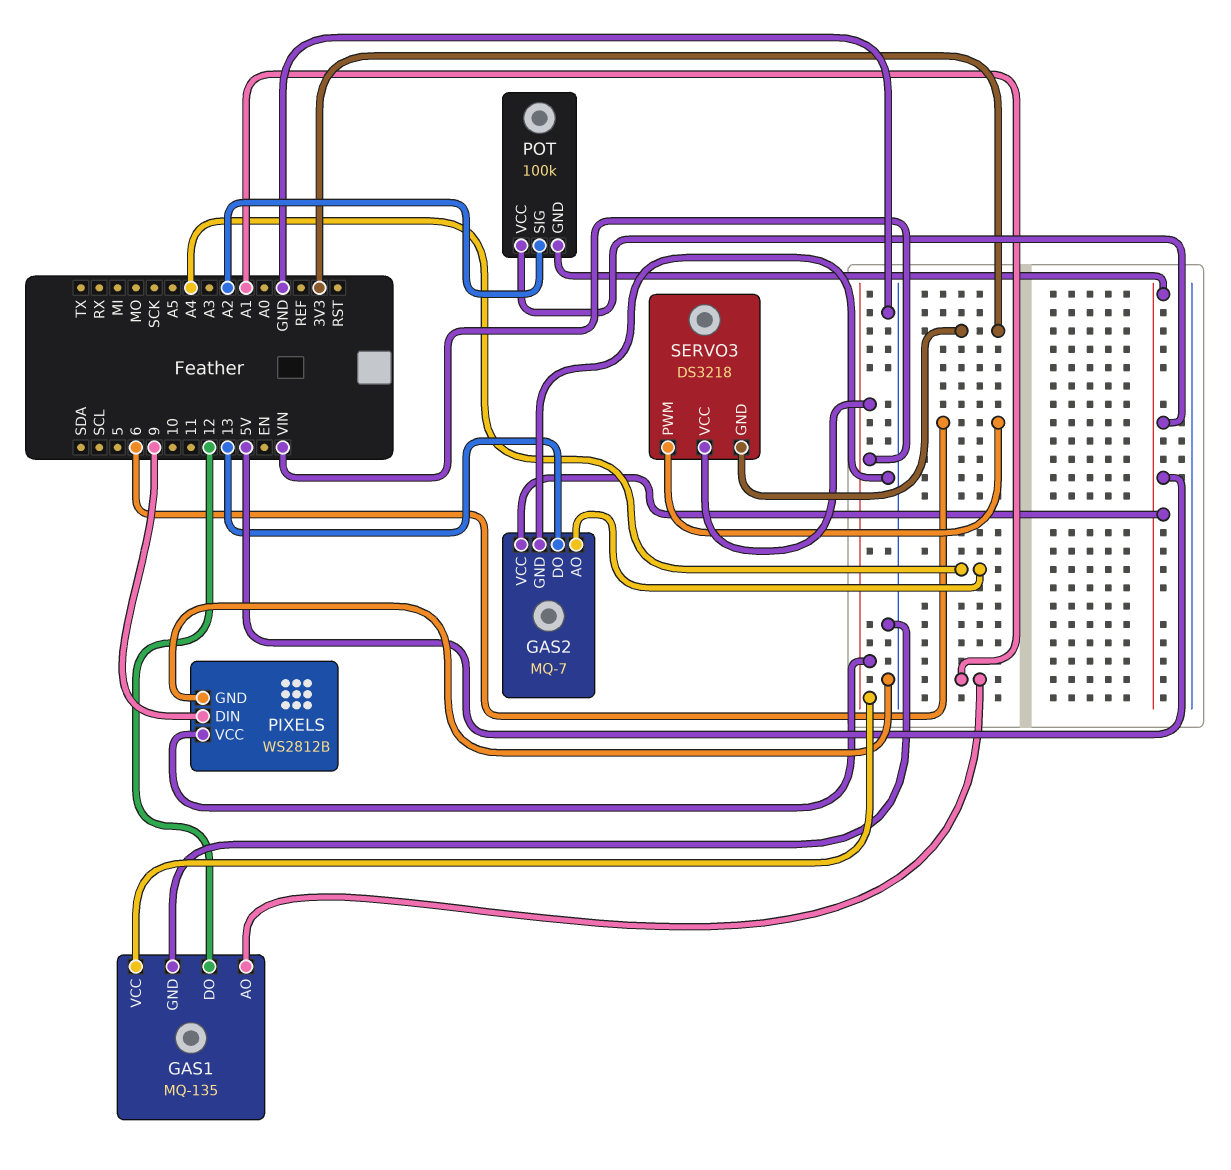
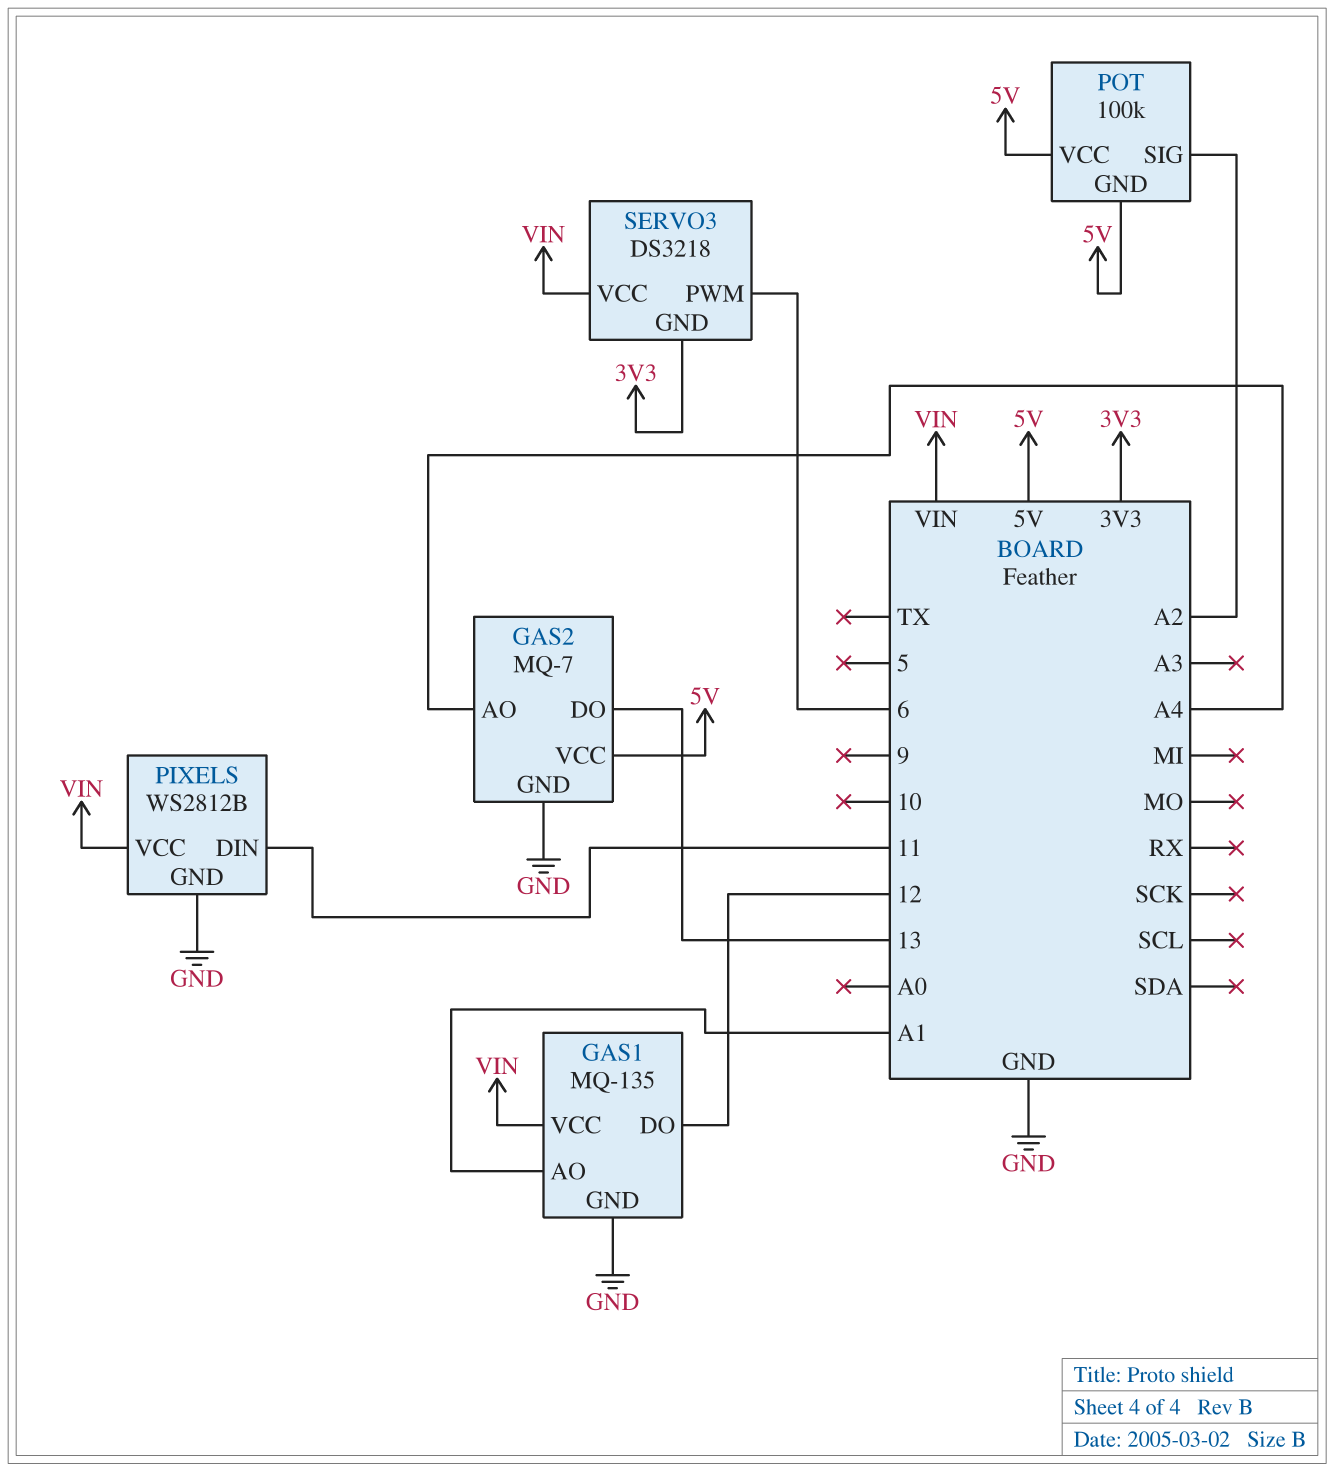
PIXELS pin DIN: 9 -> 11

